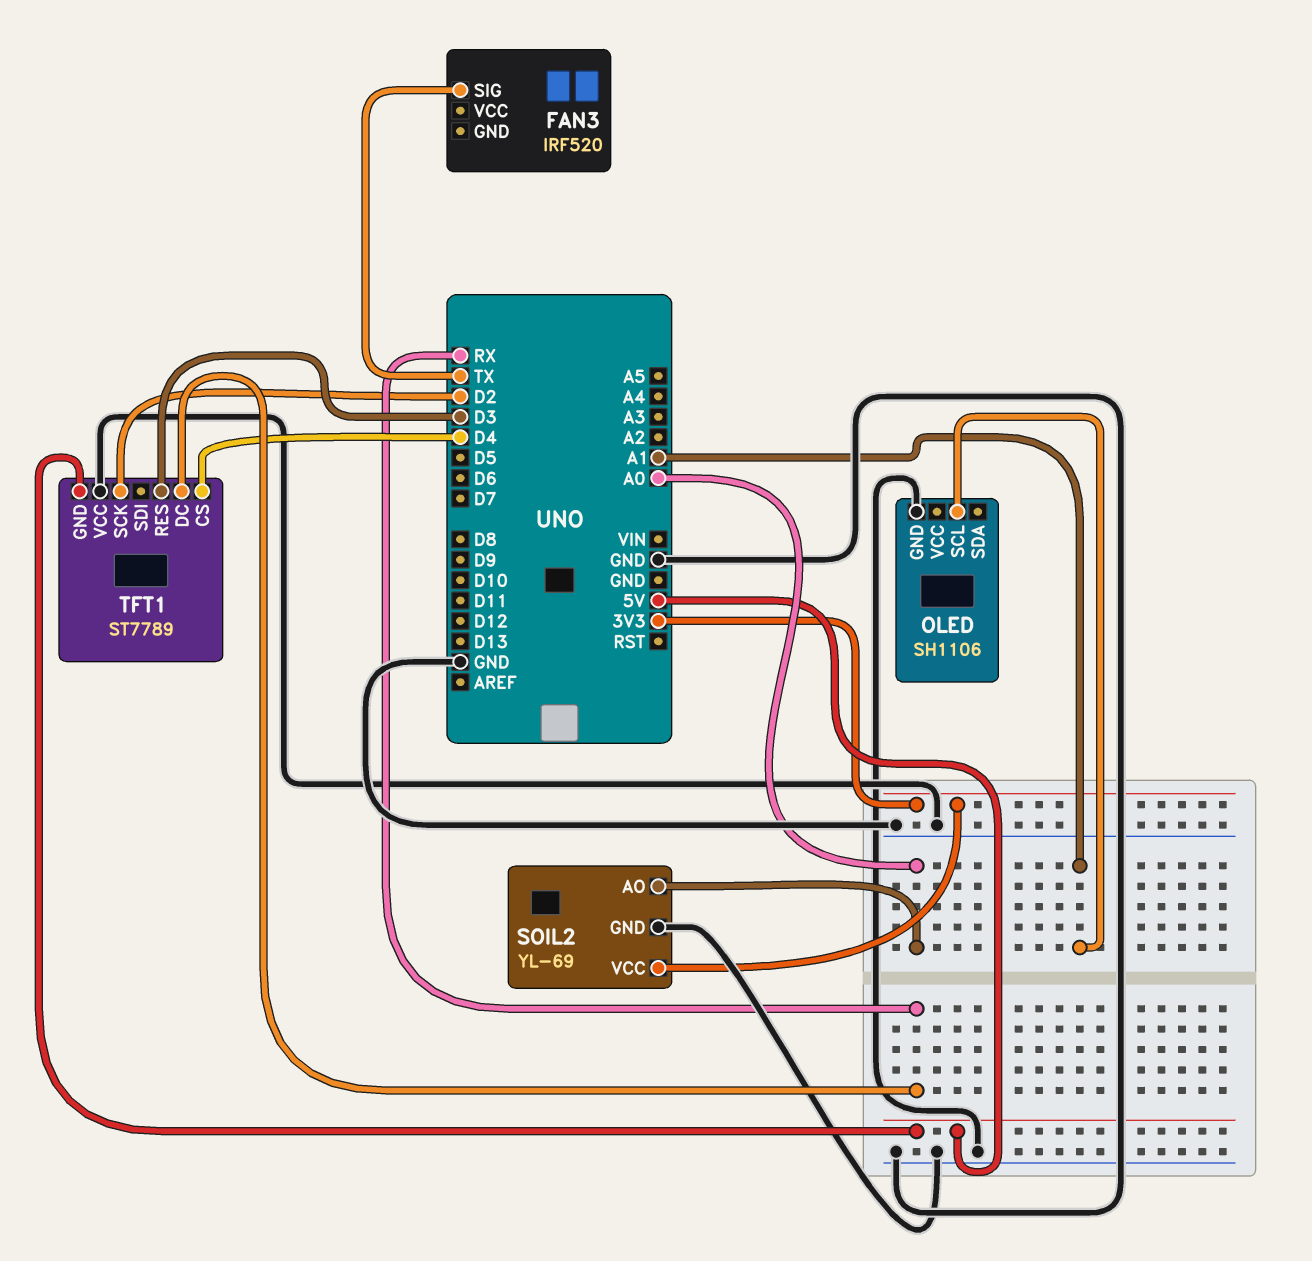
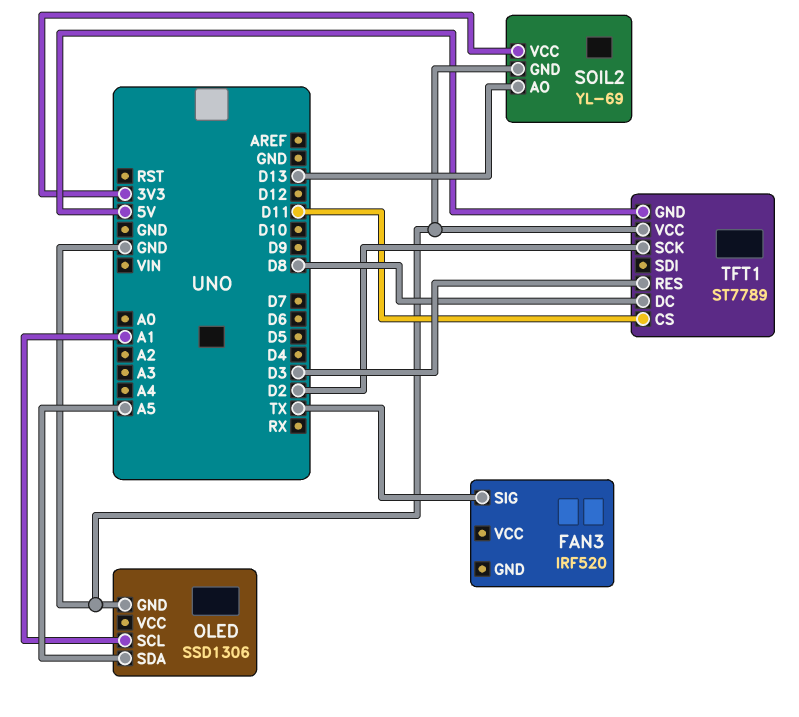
OLED: SH1106 -> SSD1306
OLED pin SDA: none -> A5
SOIL2 pin AO: A0 -> D13
TFT1 pin CS: D4 -> D11
TFT1 pin DC: RX -> D8

